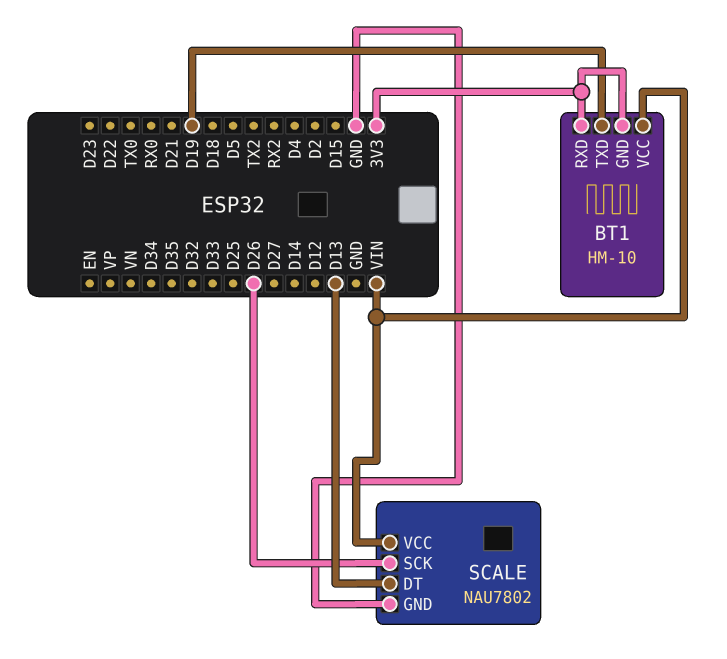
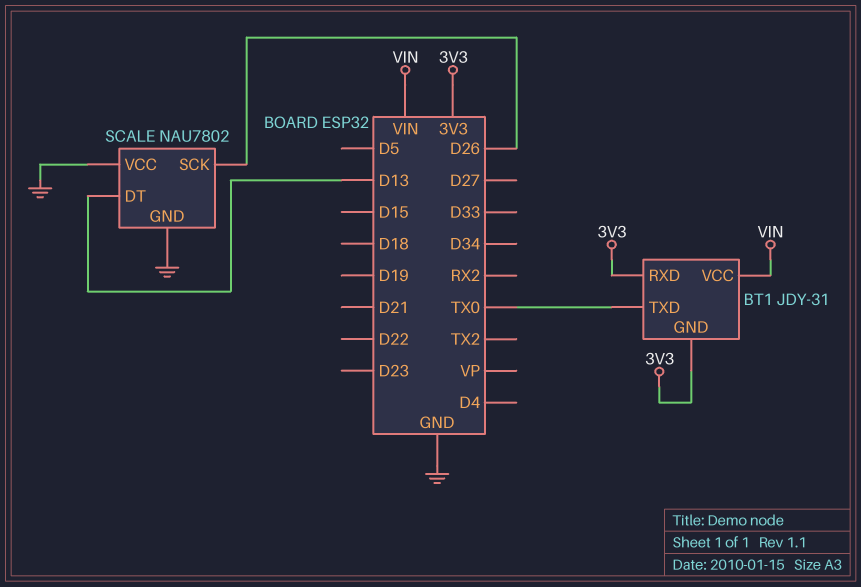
BT1: HM-10 -> JDY-31
BT1 pin TXD: D19 -> TX0
SCALE pin VCC: VIN -> GND

